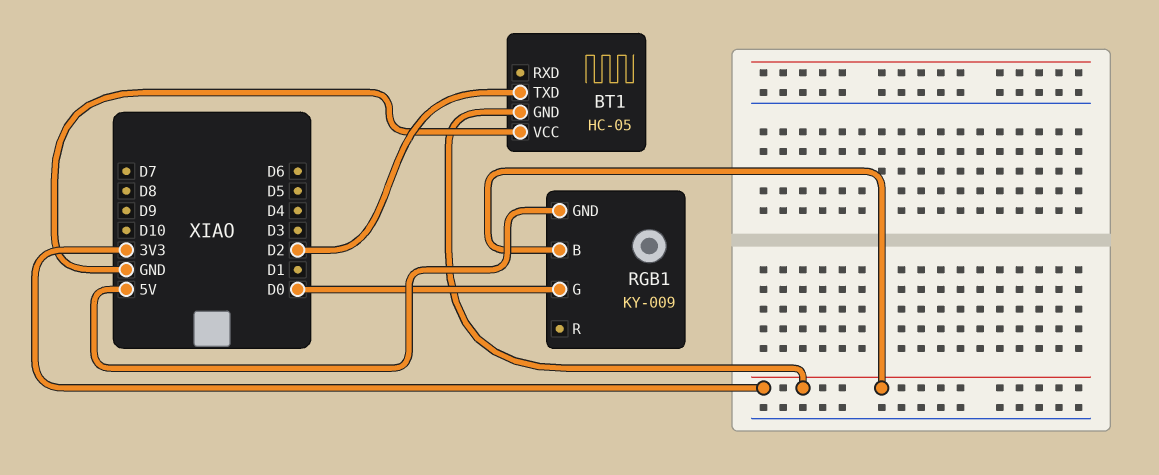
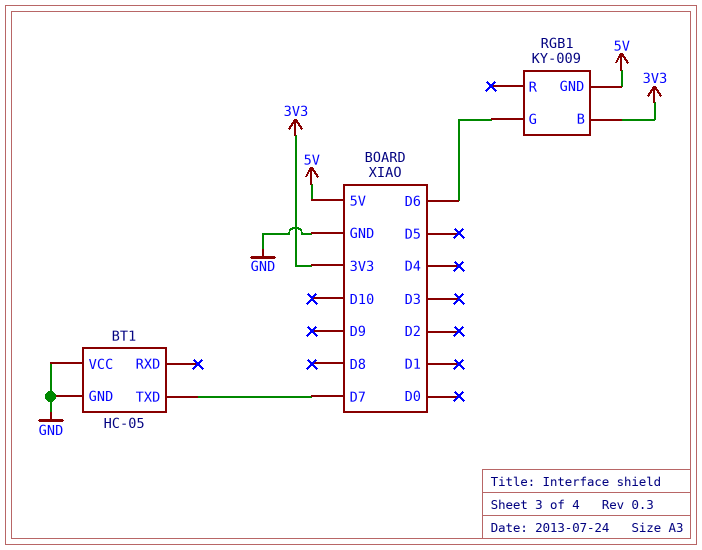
BT1 pin GND: 3V3 -> GND
BT1 pin TXD: D2 -> D7
RGB1 pin G: D0 -> D6

